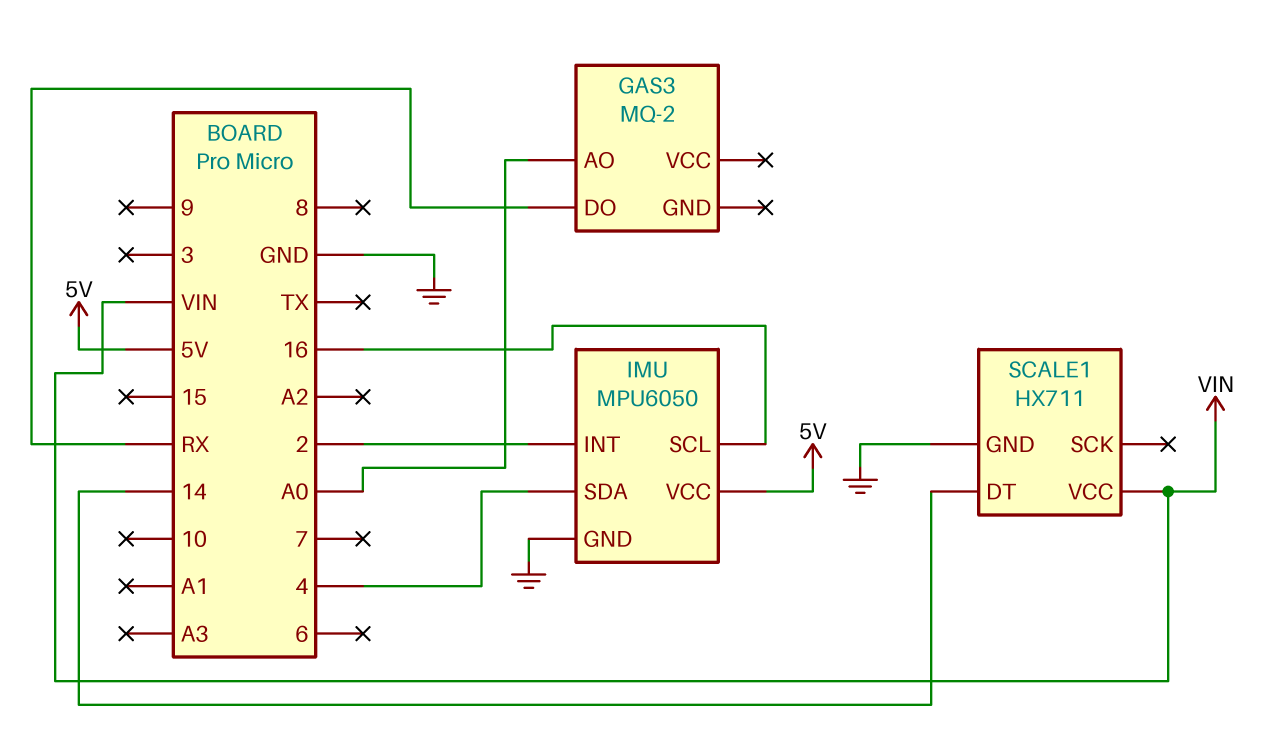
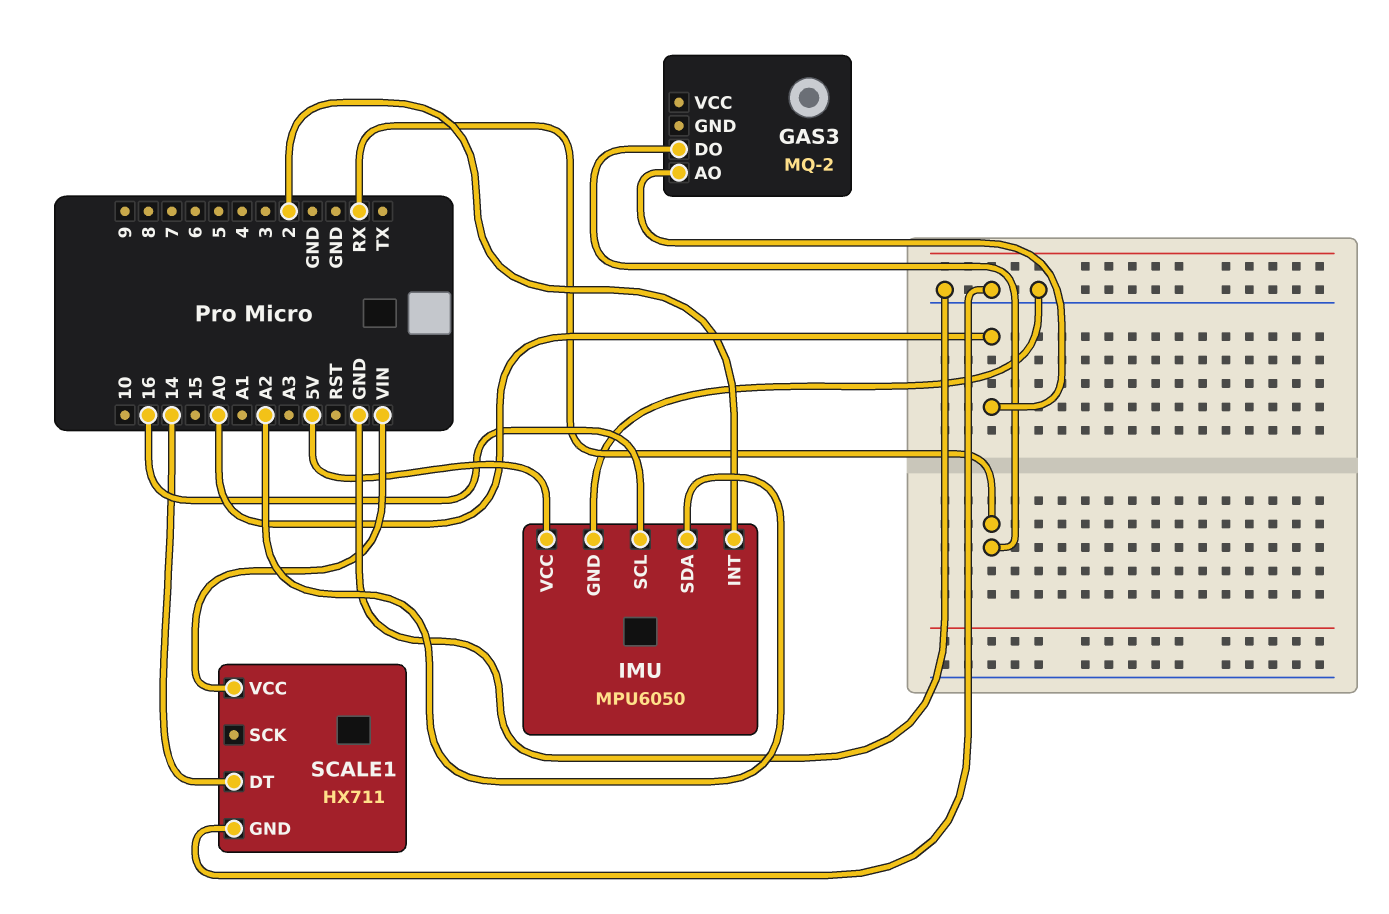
IMU pin SDA: 4 -> A2

